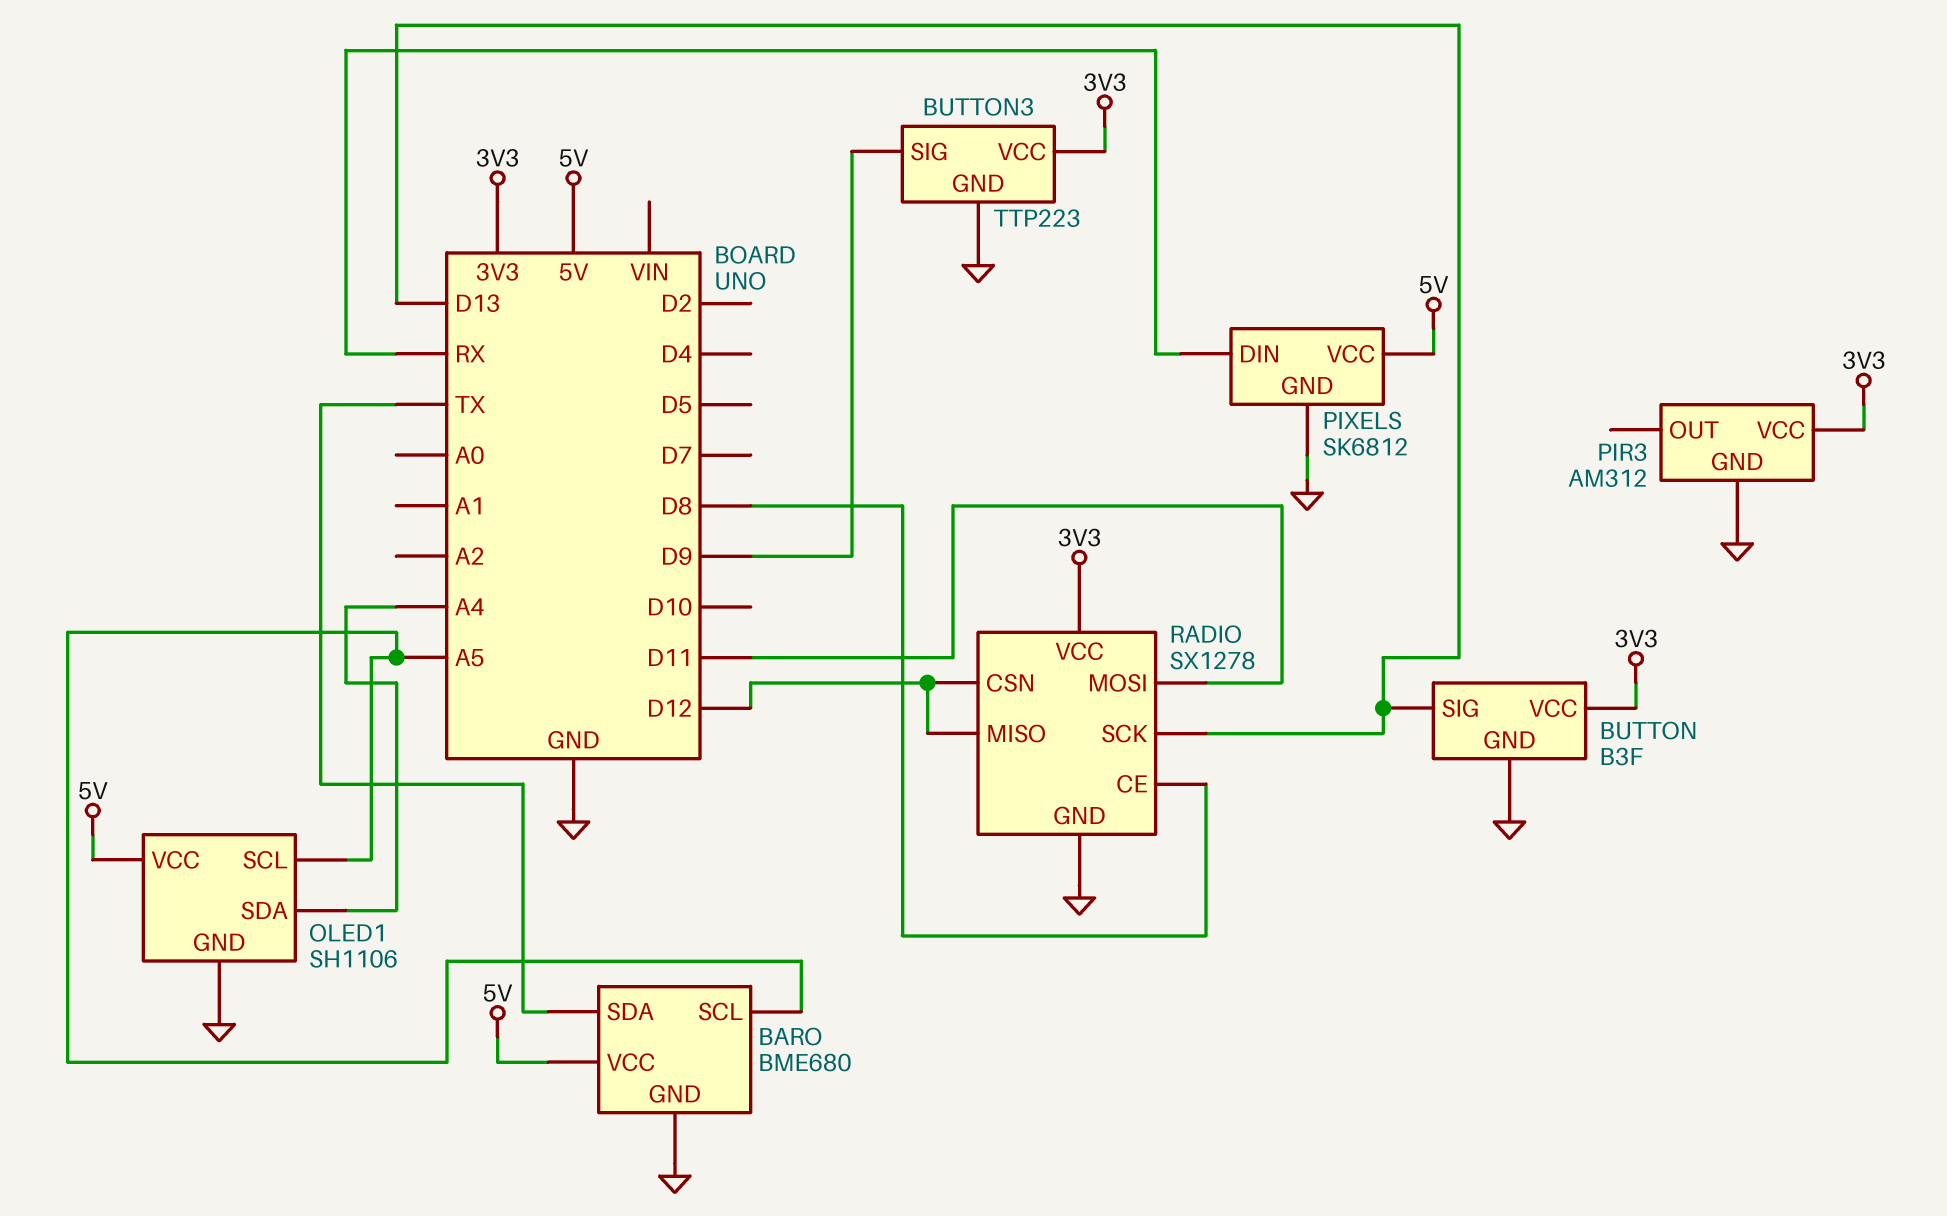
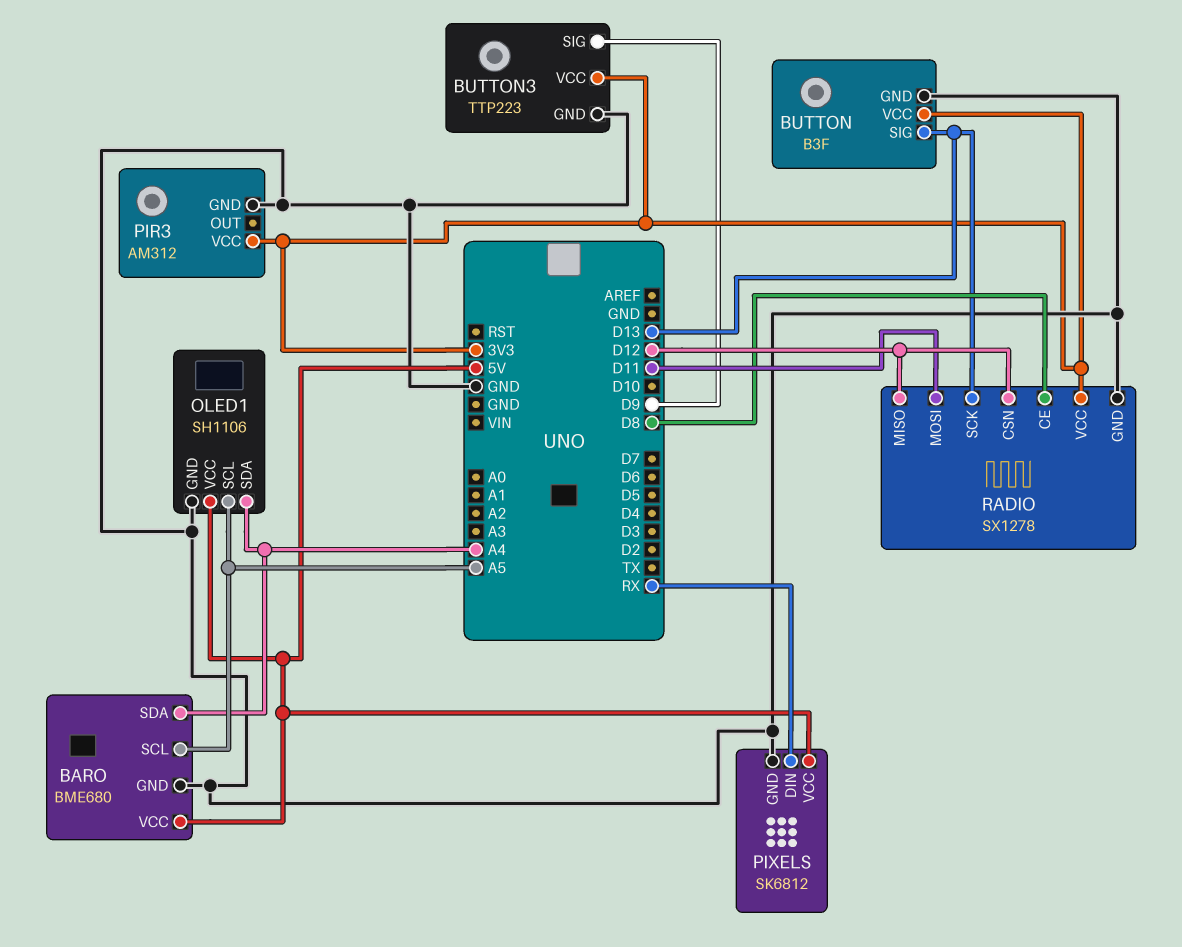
BARO pin SDA: TX -> A4

